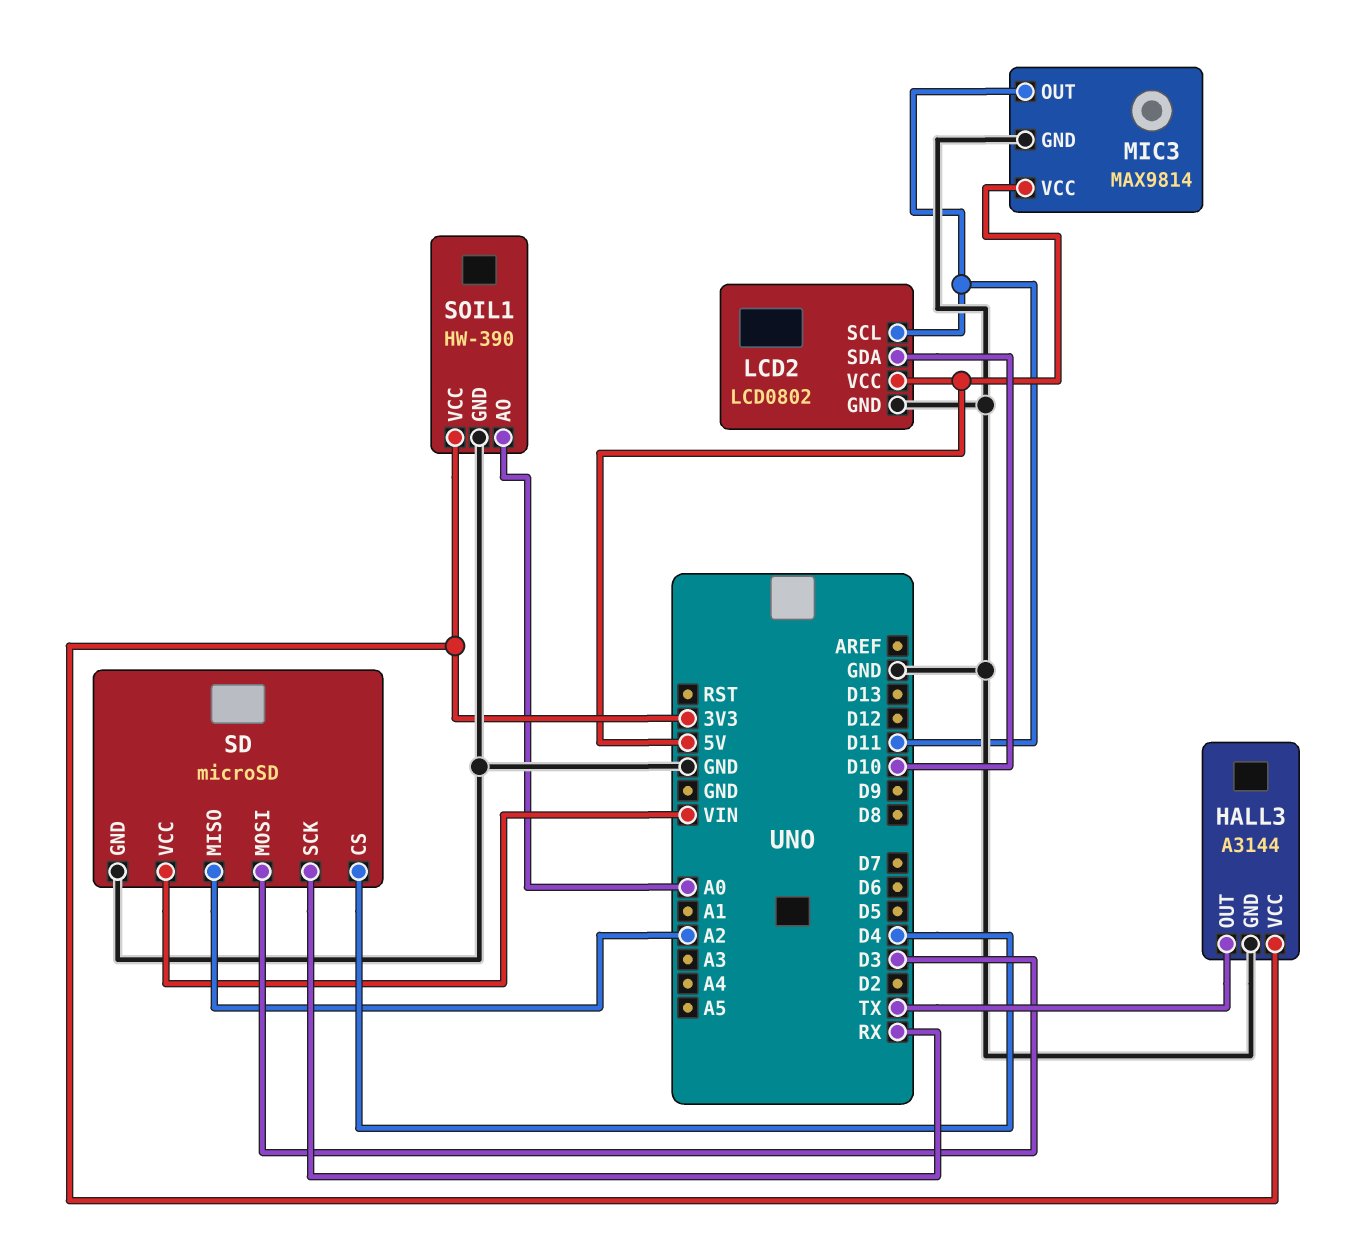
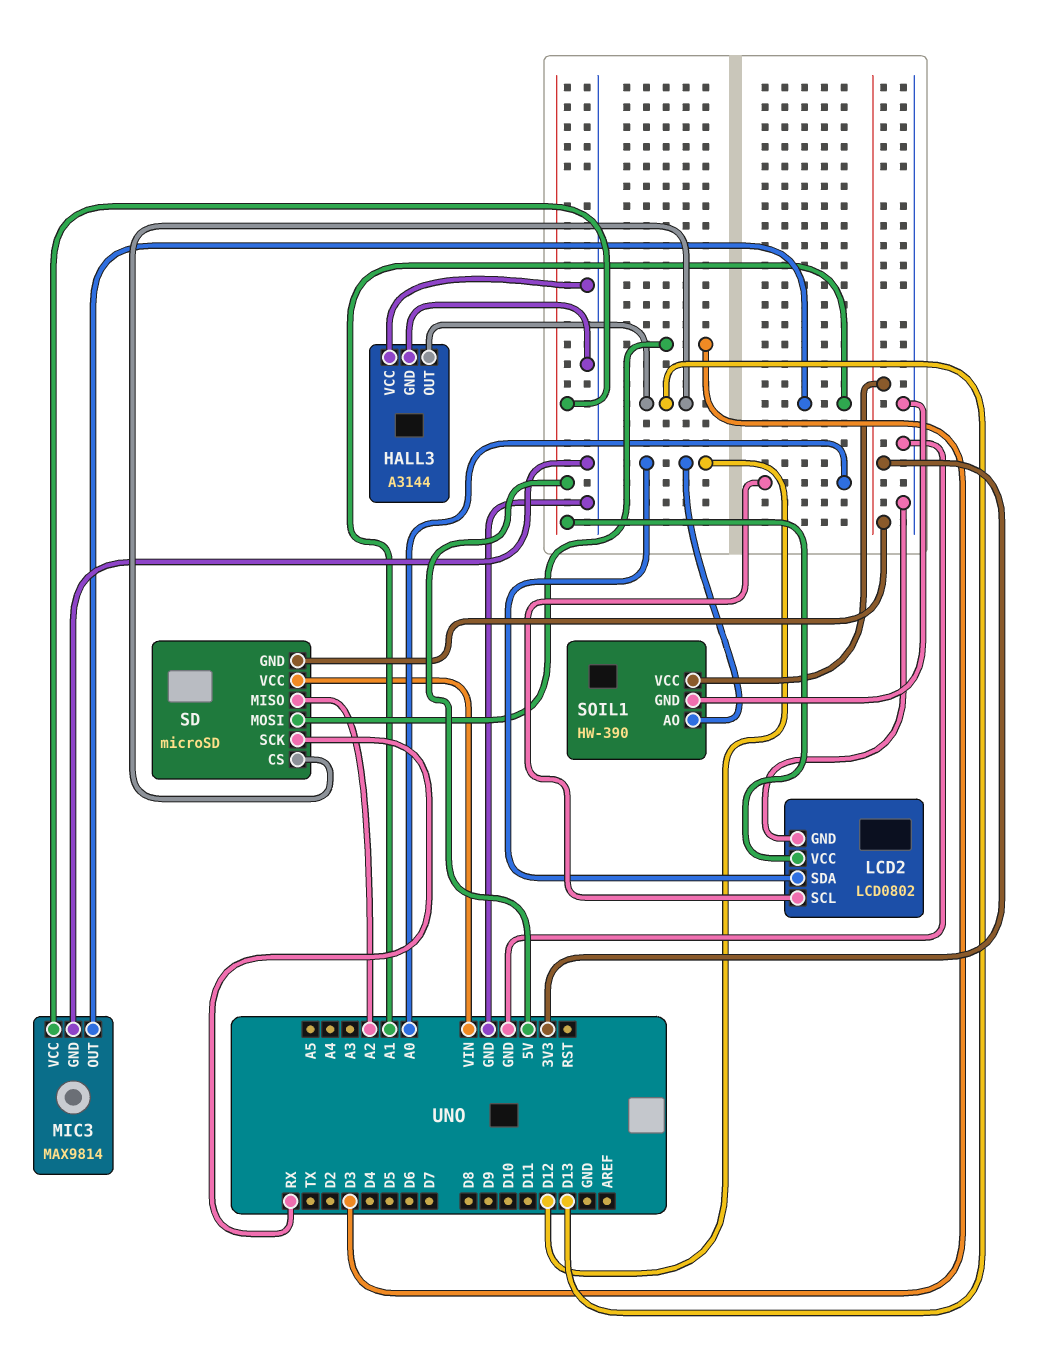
HALL3 pin OUT: TX -> D13
HALL3 pin VCC: 3V3 -> GND
LCD2 pin SCL: D11 -> A0
LCD2 pin SDA: D10 -> D12
MIC3 pin OUT: D11 -> A1
SD pin CS: D4 -> D13
SD pin GND: GND -> 3V3
SOIL1 pin AO: A0 -> D12

